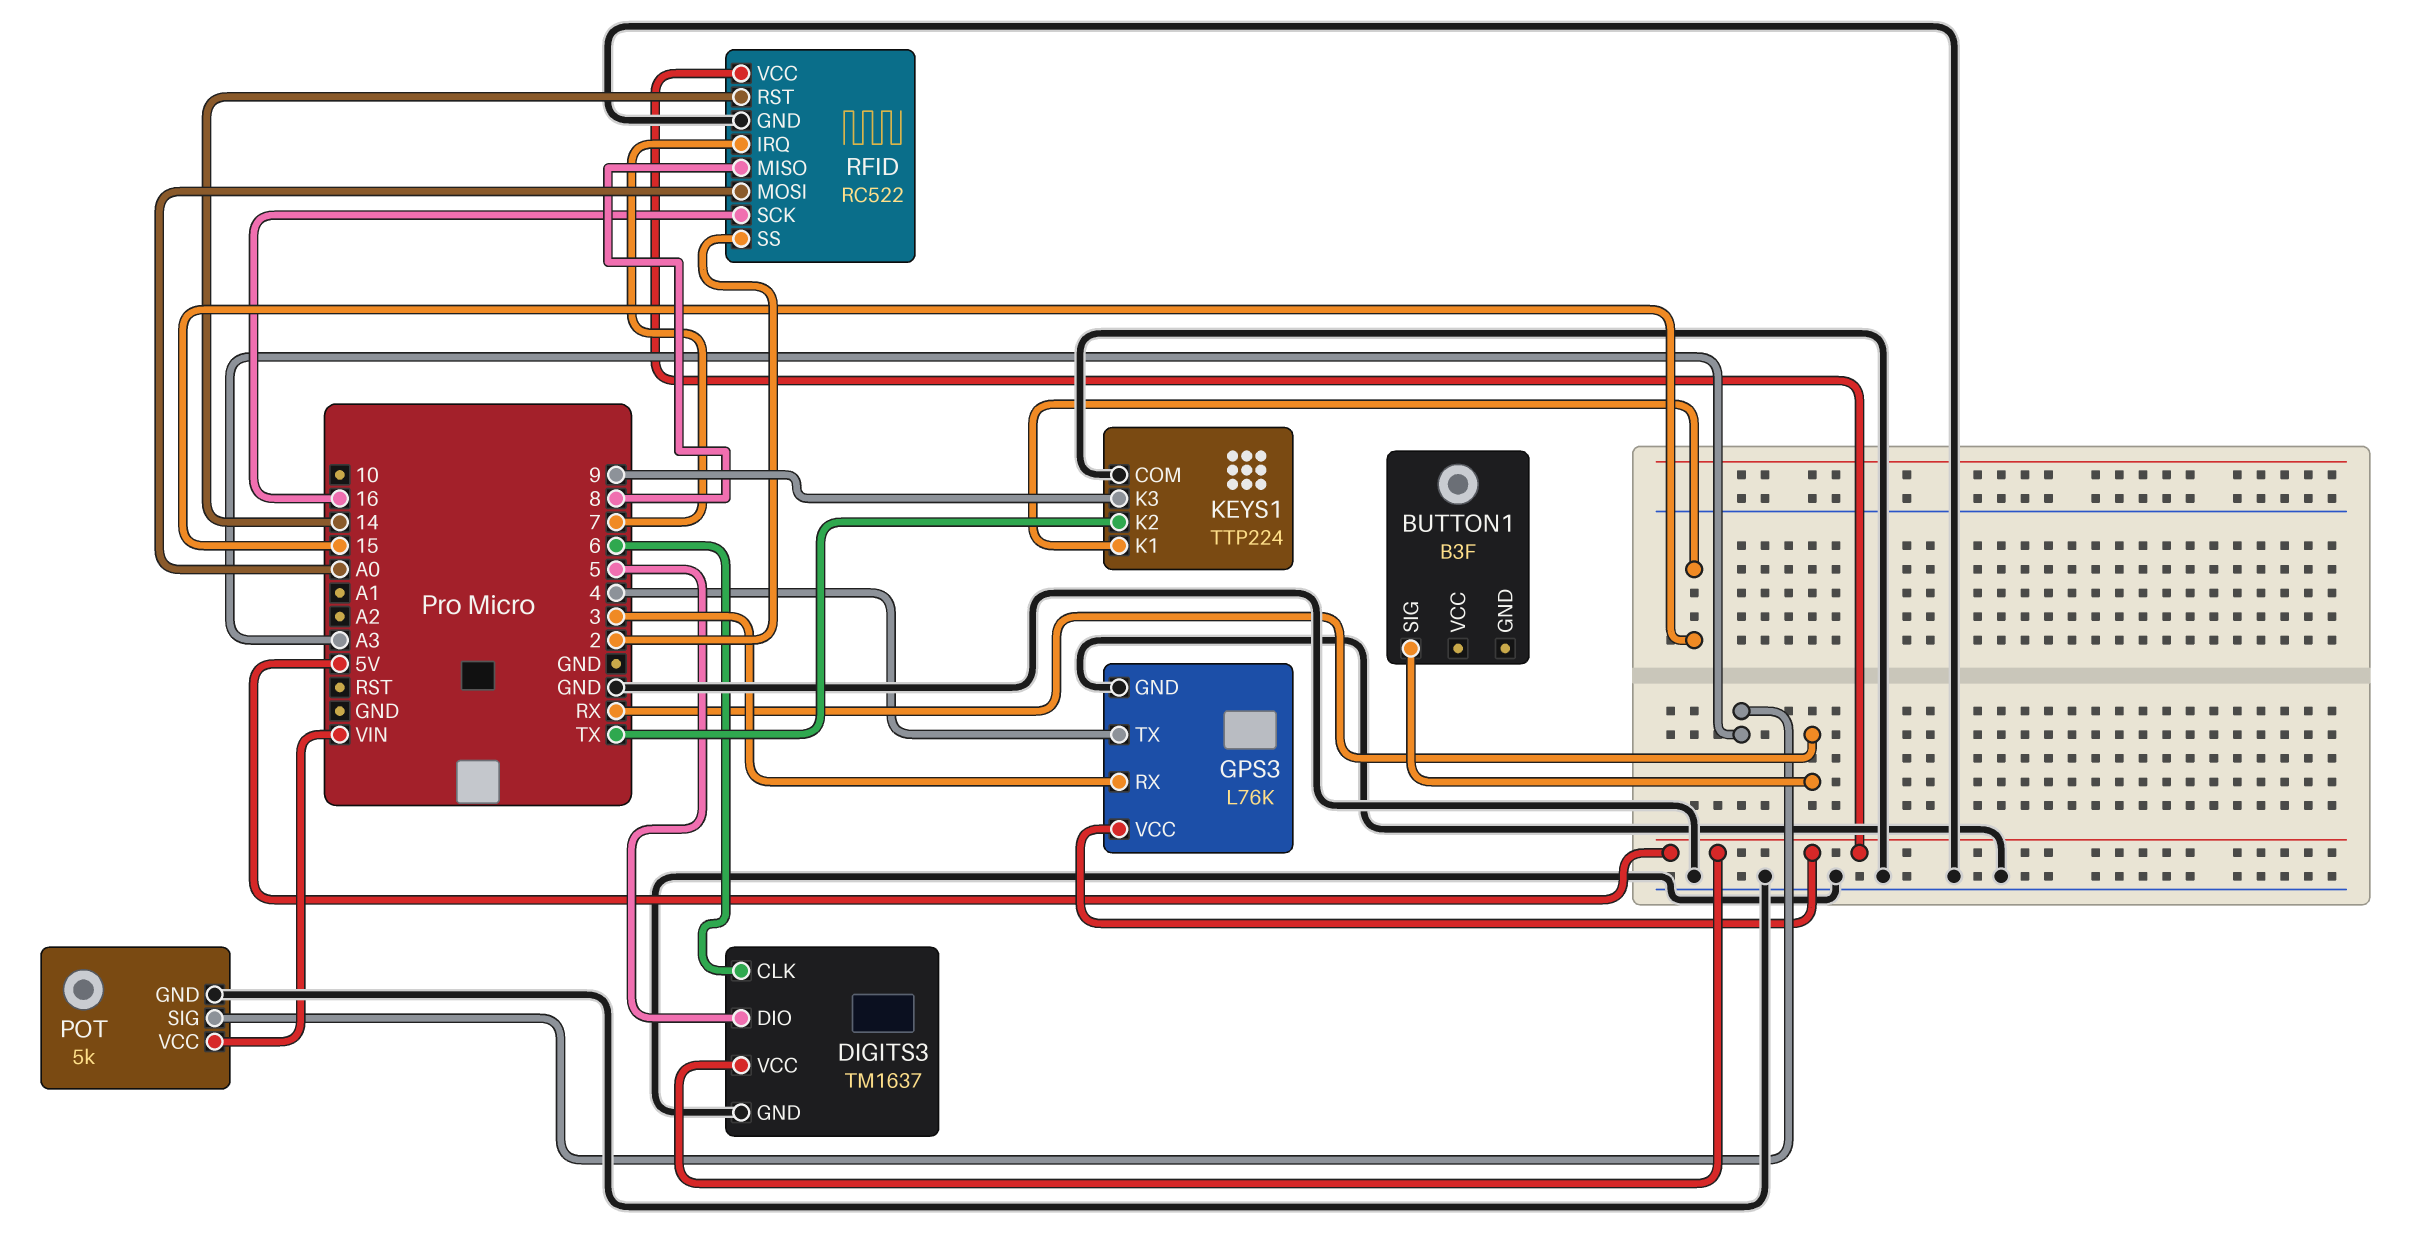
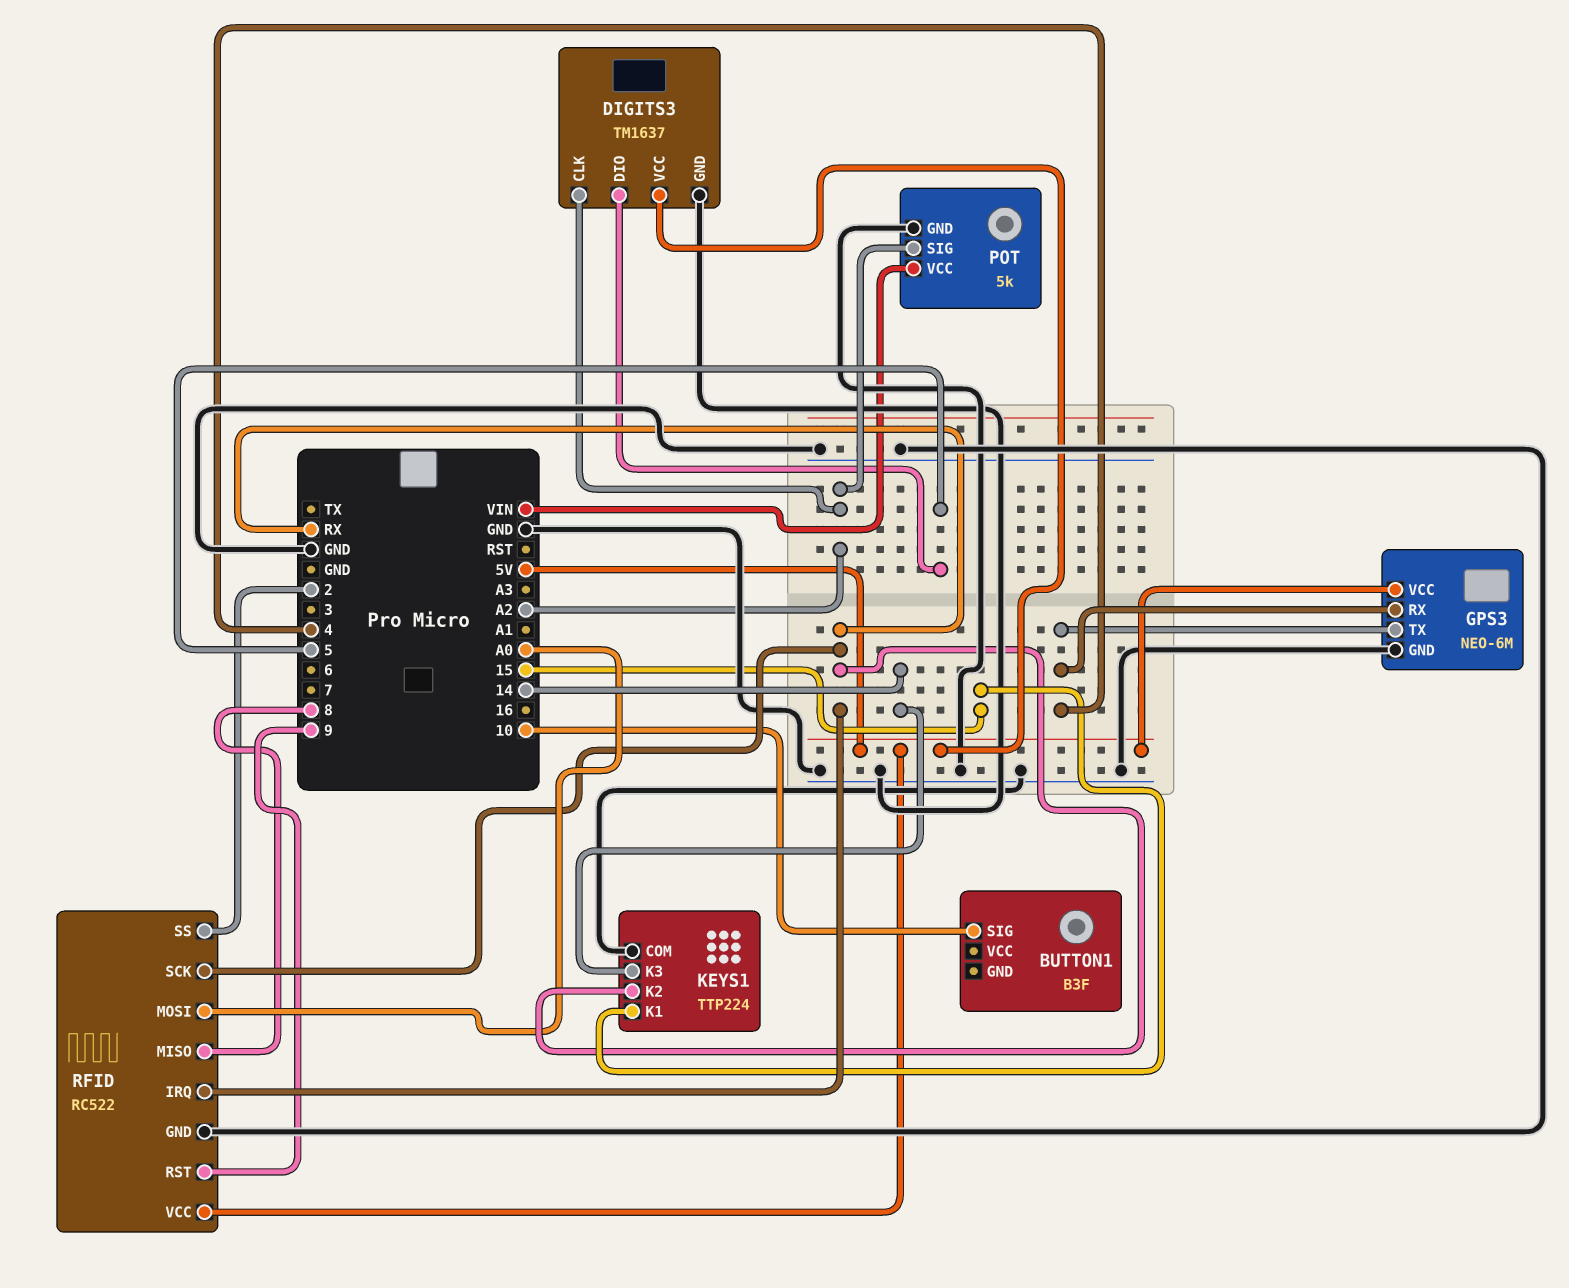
BUTTON1 pin SIG: RX -> 10
DIGITS3 pin CLK: 6 -> A2
GPS3: L76K -> NEO-6M
GPS3 pin RX: 3 -> 4
KEYS1 pin K2: TX -> RX
KEYS1 pin K3: 9 -> 14
POT pin SIG: A3 -> A2
RFID pin IRQ: 7 -> RX
RFID pin RST: 14 -> 9
RFID pin SCK: 16 -> RX

